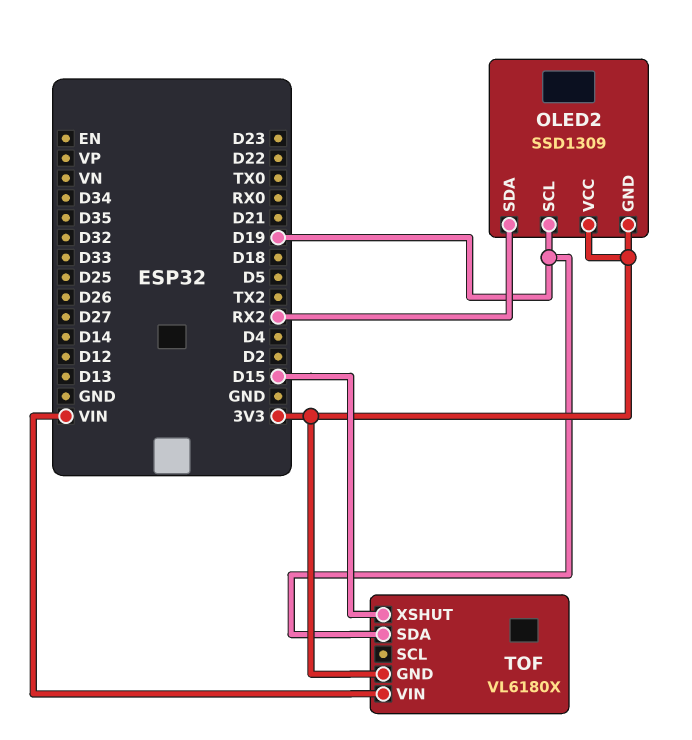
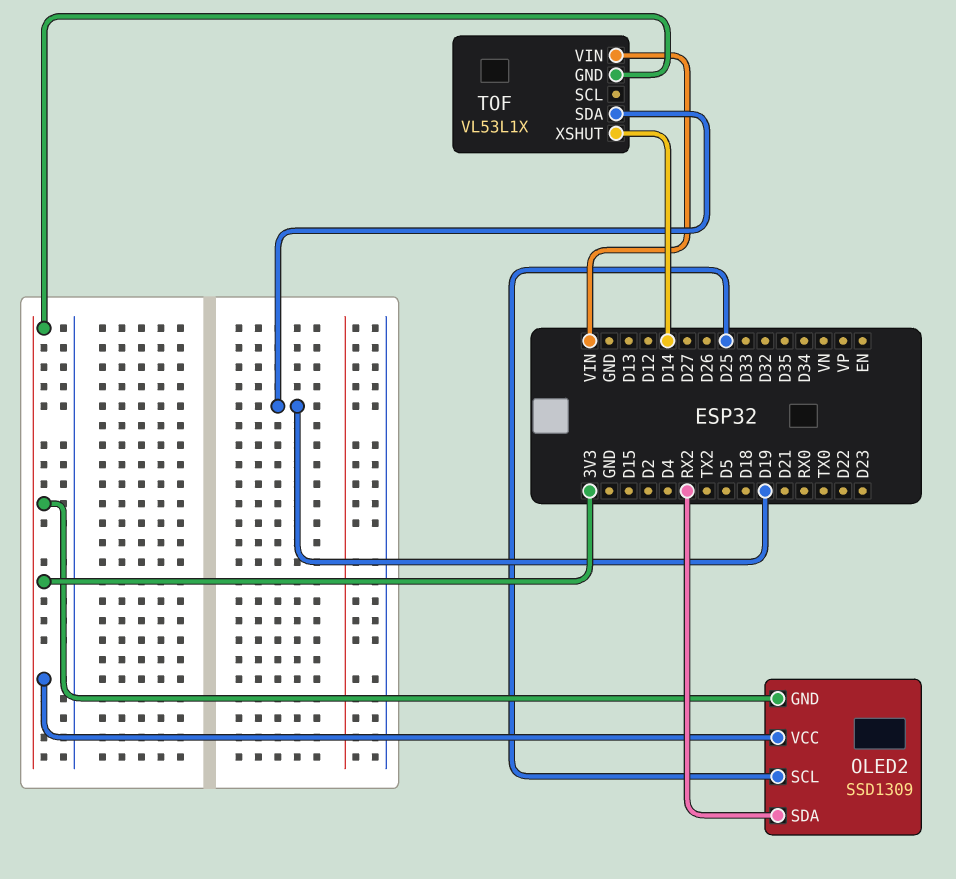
OLED2 pin SCL: D19 -> D25
TOF: VL6180X -> VL53L1X
TOF pin XSHUT: D15 -> D14

